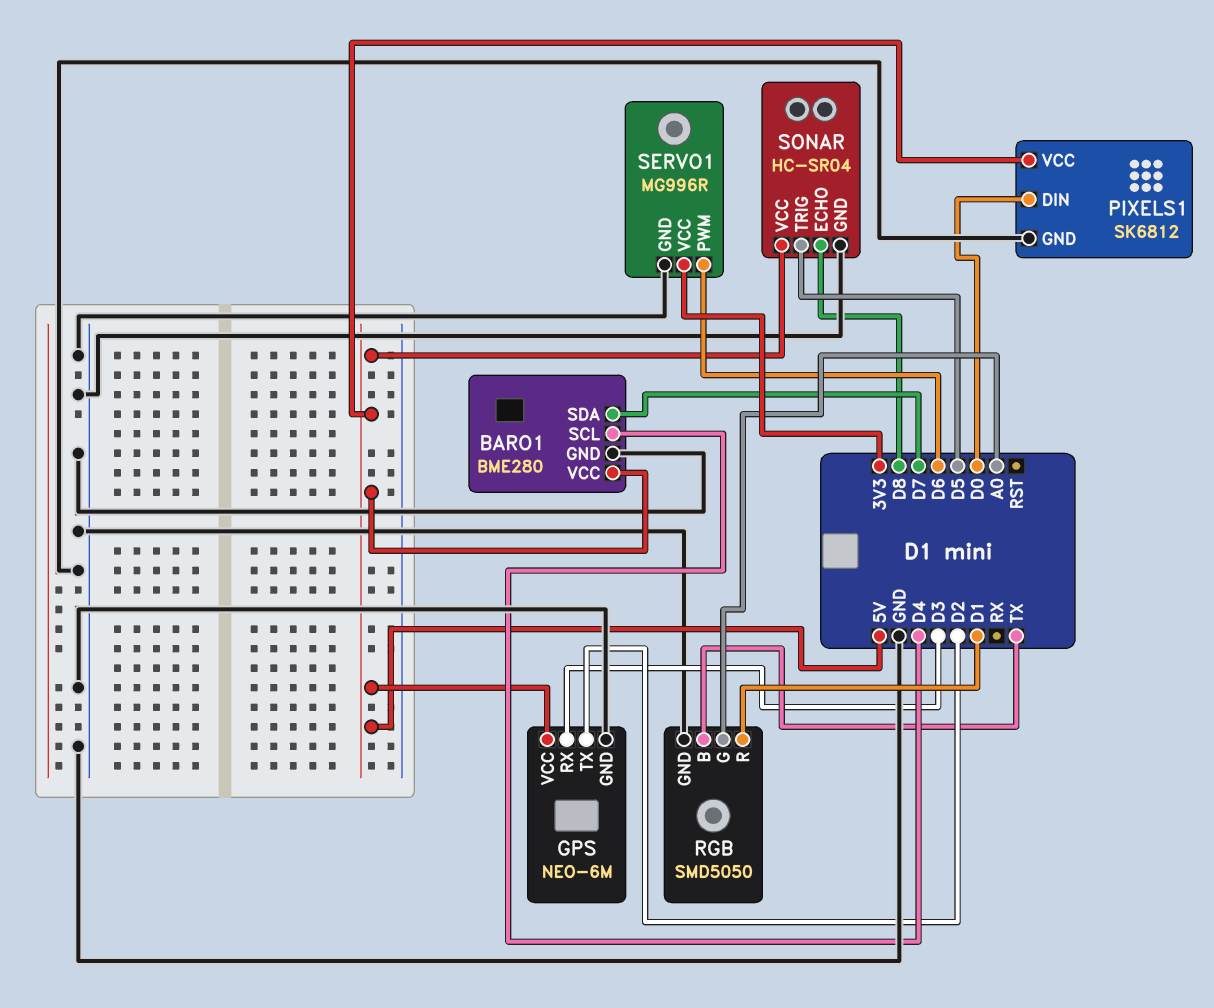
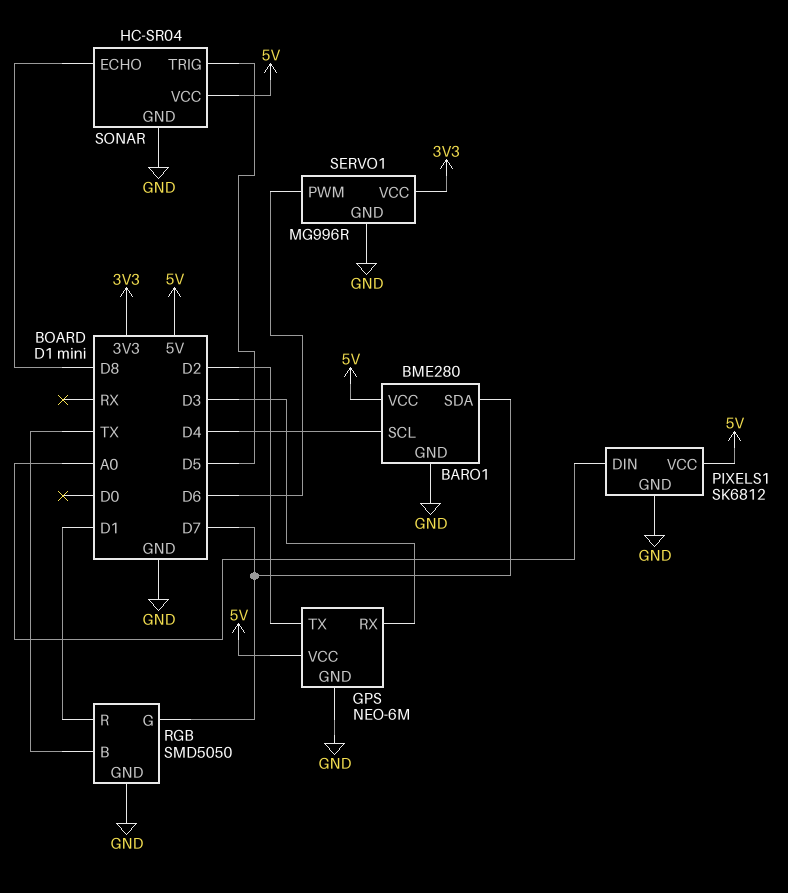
PIXELS1 pin DIN: D0 -> A0
RGB pin G: A0 -> D7

